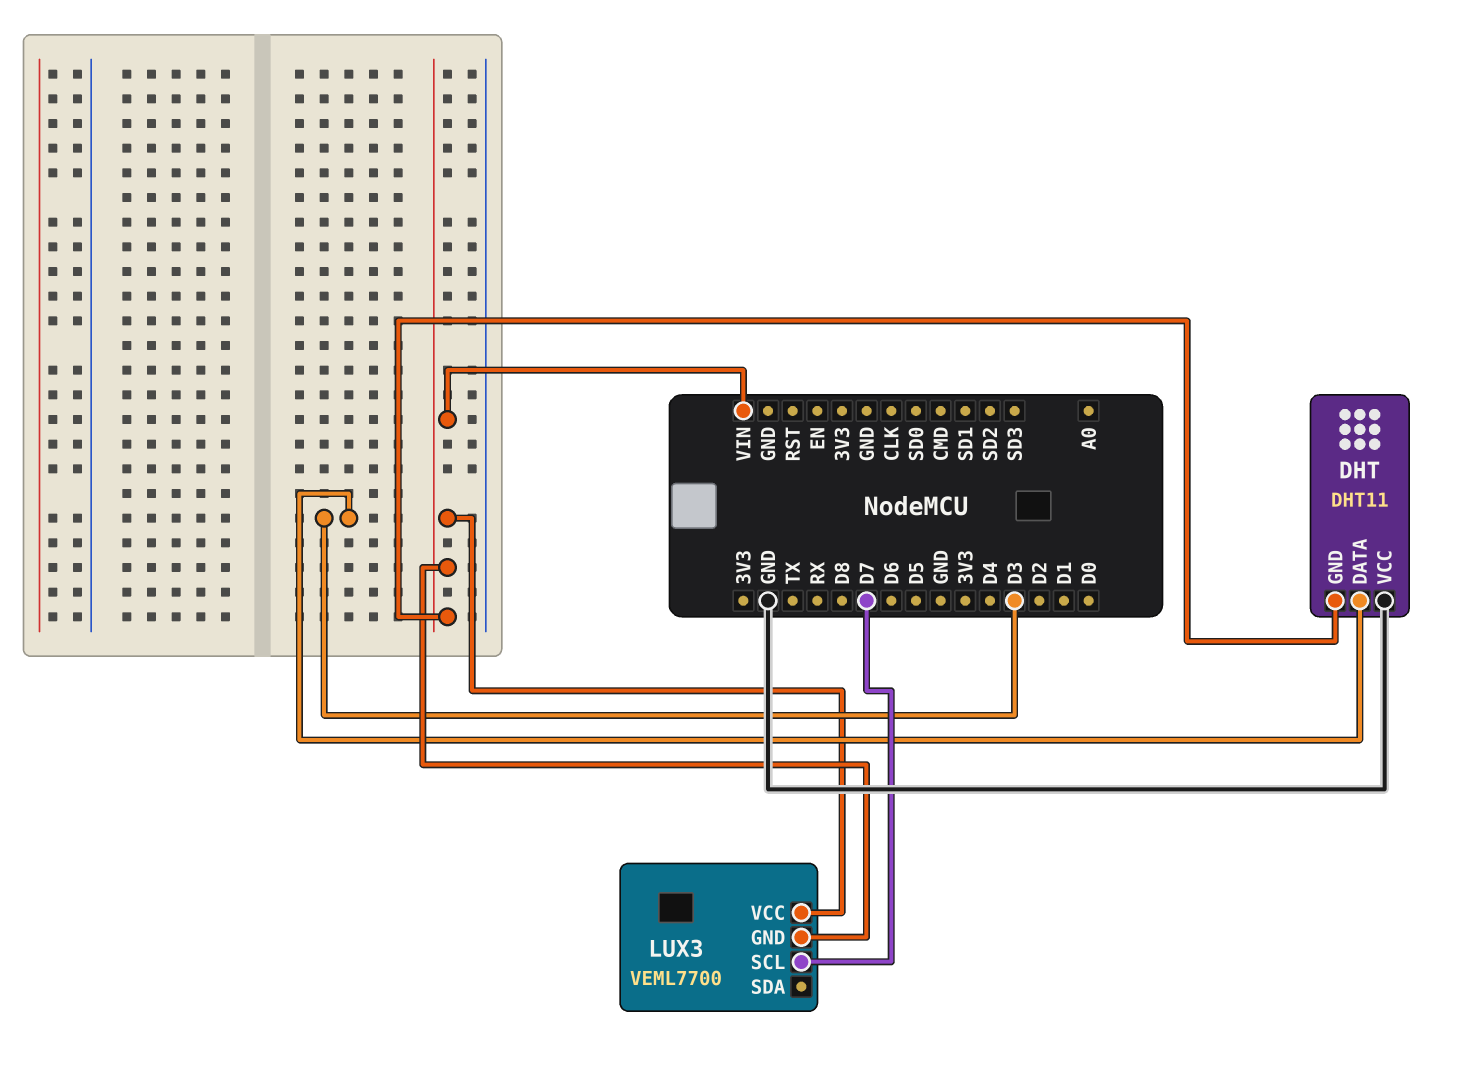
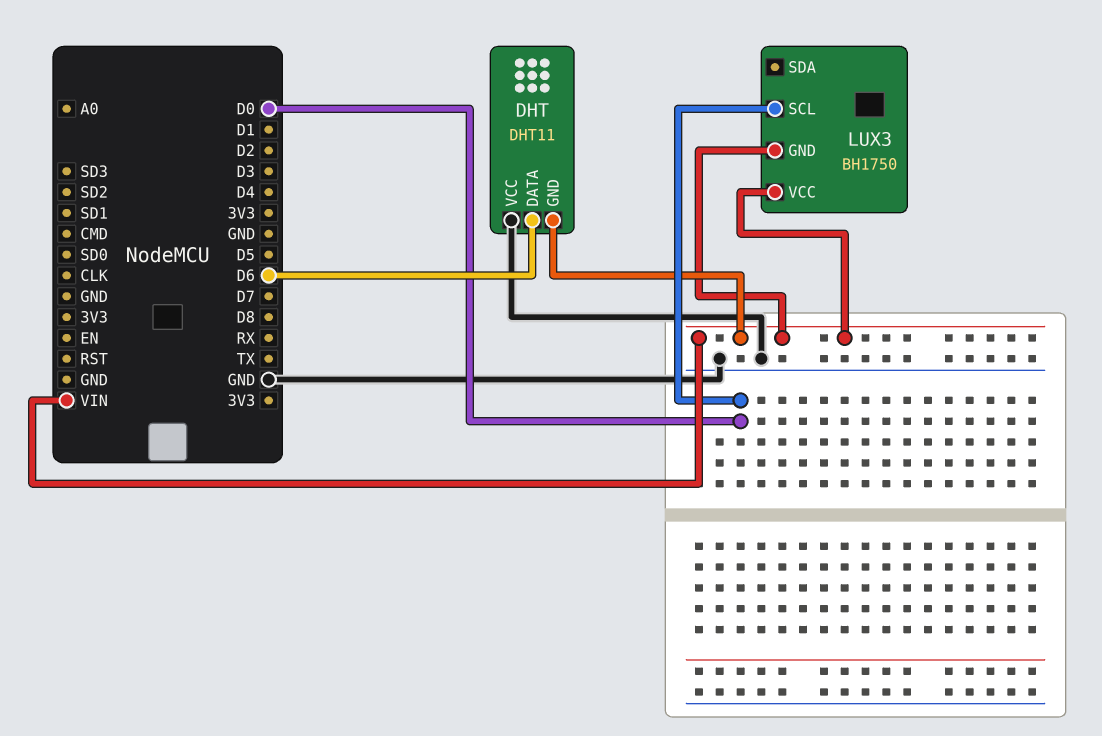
DHT pin DATA: D3 -> D6
LUX3: VEML7700 -> BH1750
LUX3 pin SCL: D7 -> D0

